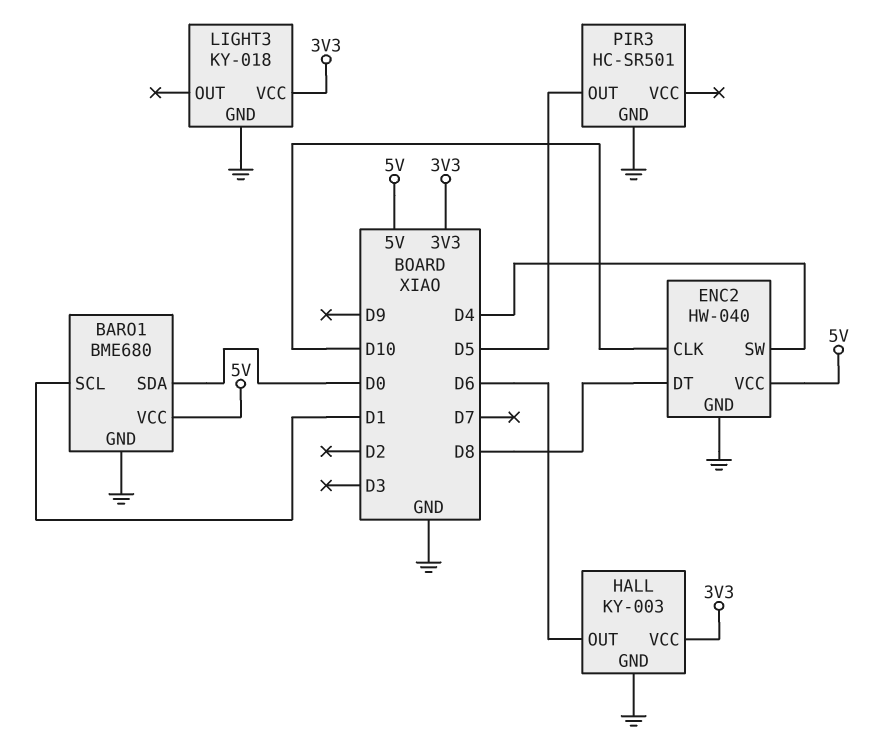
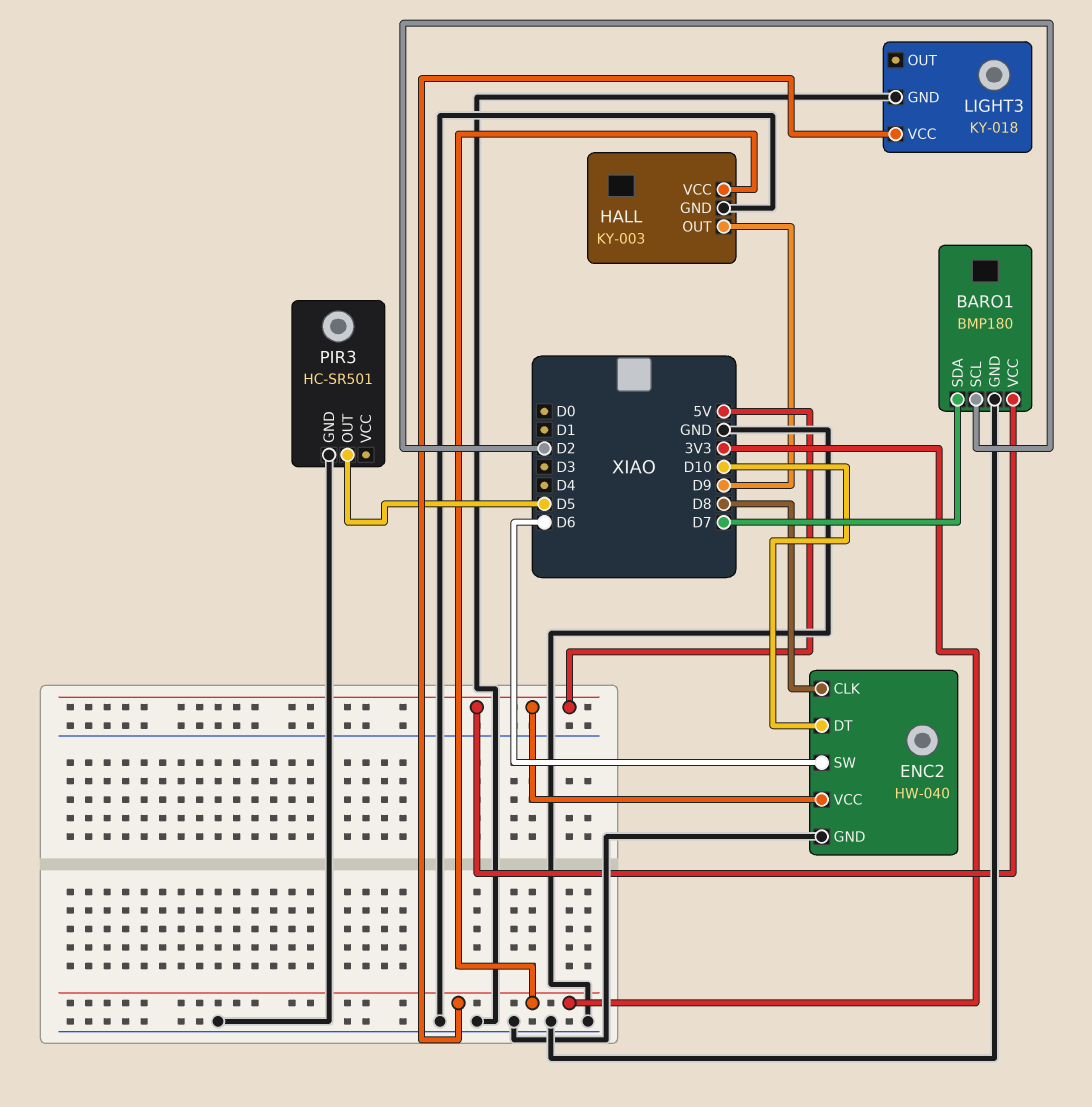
BARO1: BME680 -> BMP180
BARO1 pin SCL: D1 -> D2
BARO1 pin SDA: D0 -> D7
ENC2 pin CLK: D10 -> D8
ENC2 pin DT: D8 -> D10
ENC2 pin SW: D4 -> D6
HALL pin OUT: D6 -> D9

